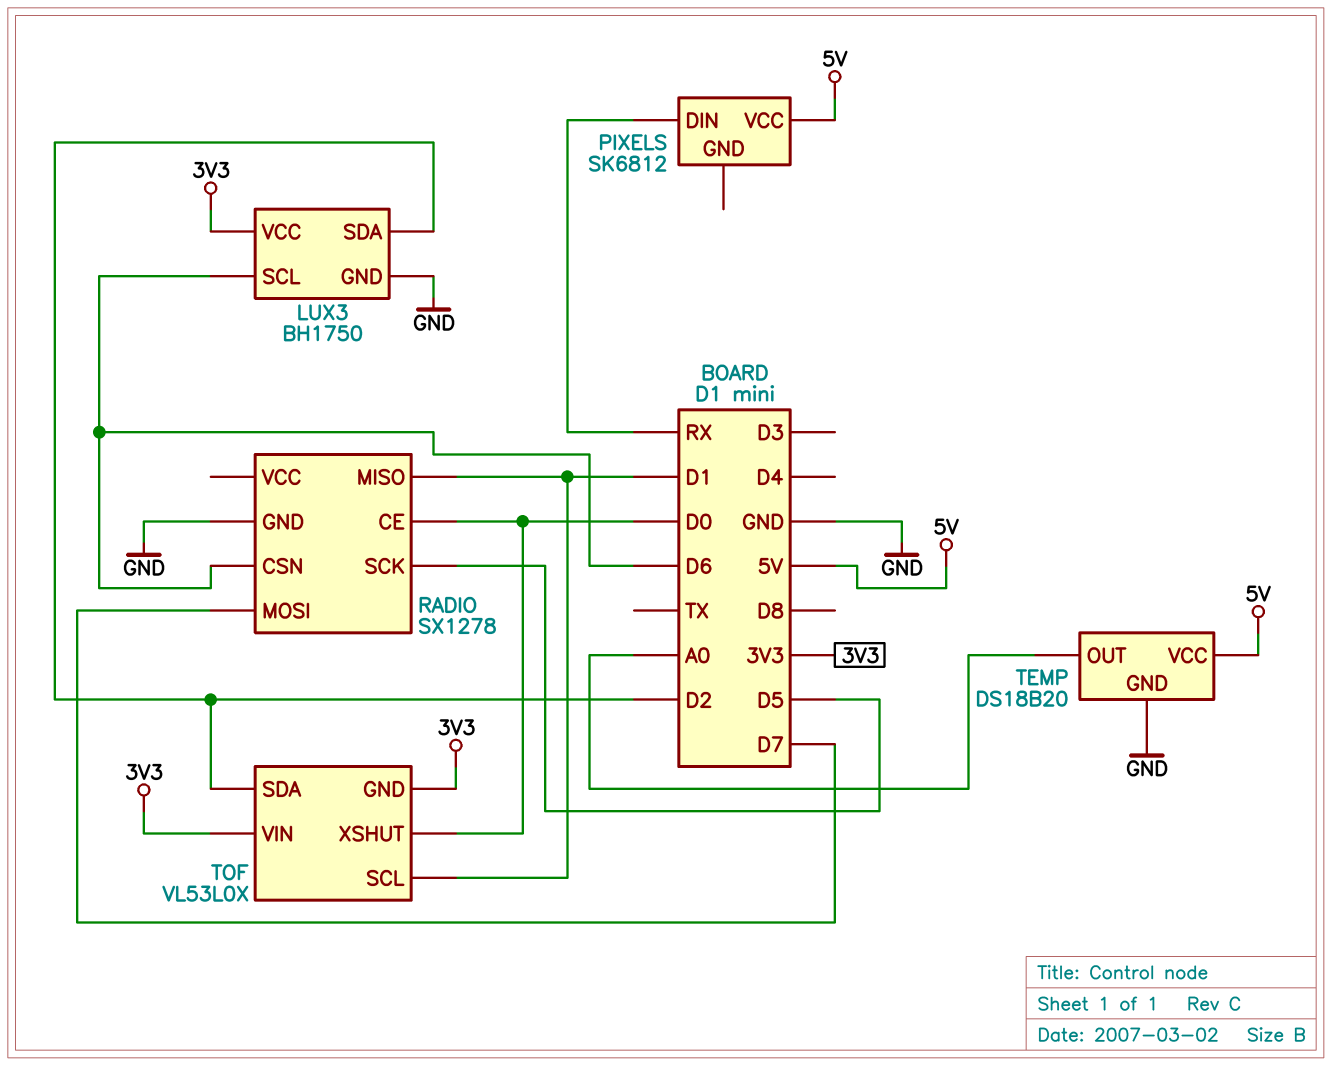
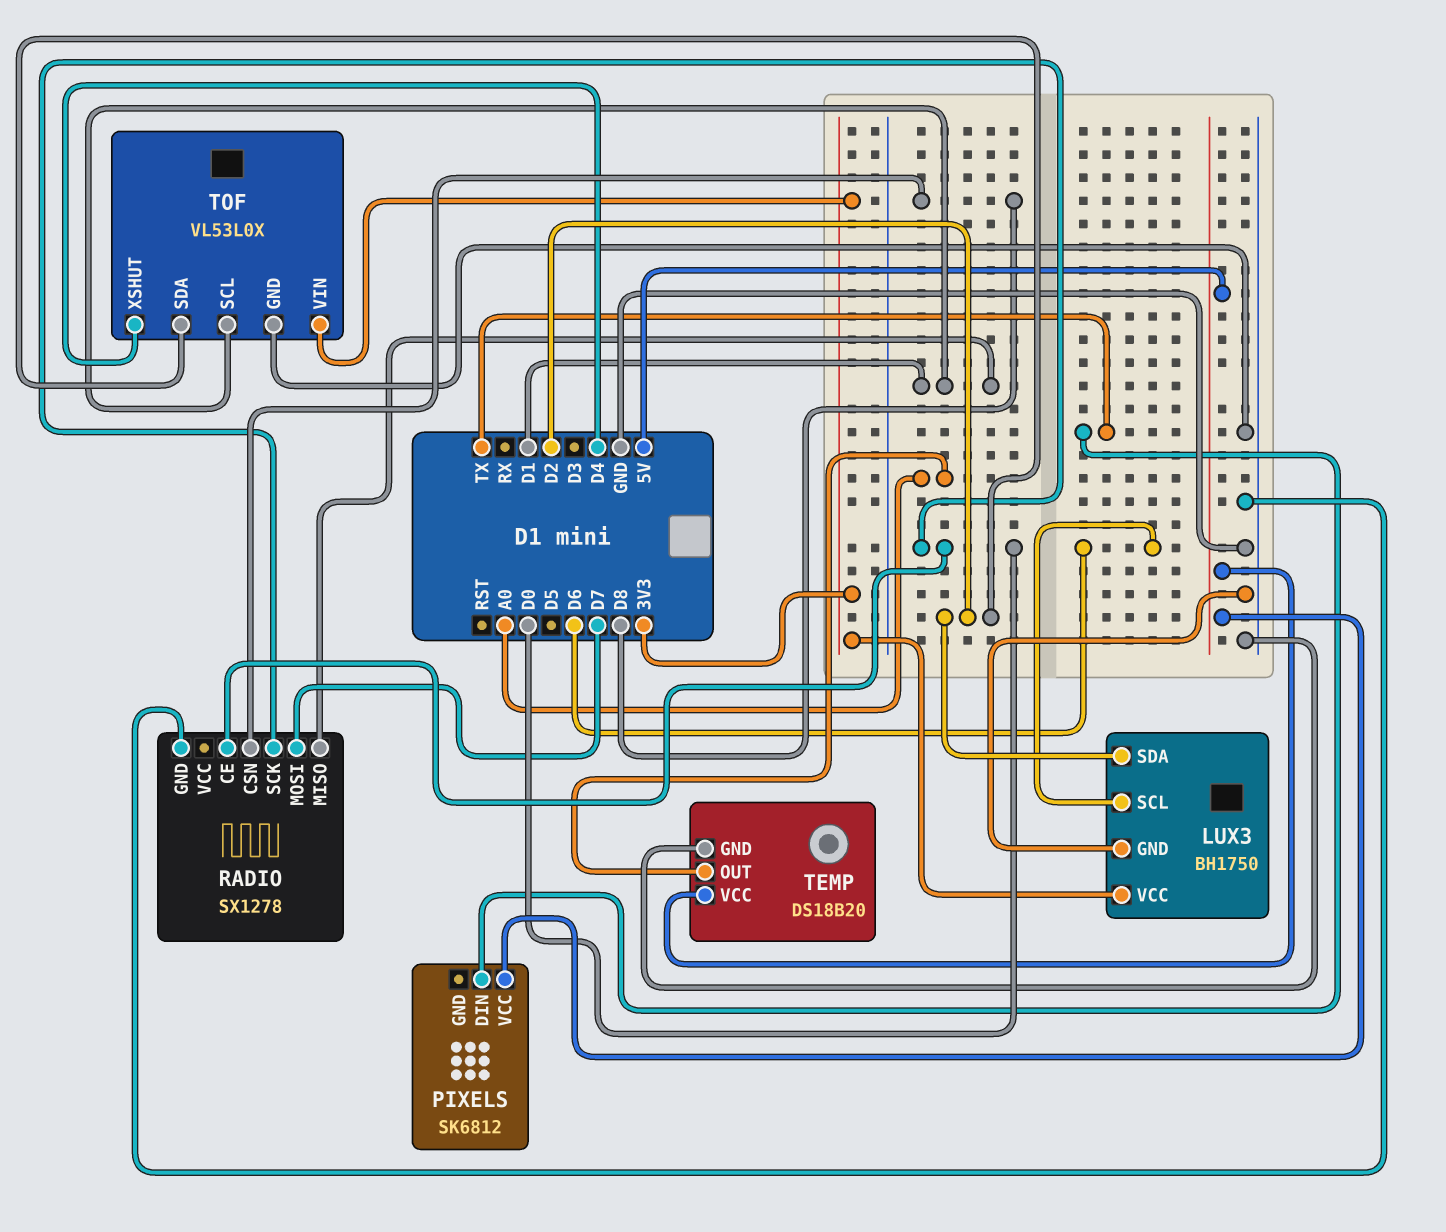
PIXELS pin DIN: RX -> TX
RADIO pin CSN: D6 -> D8
RADIO pin SCK: D5 -> D0
TOF pin GND: 3V3 -> GND
TOF pin XSHUT: D0 -> D4

